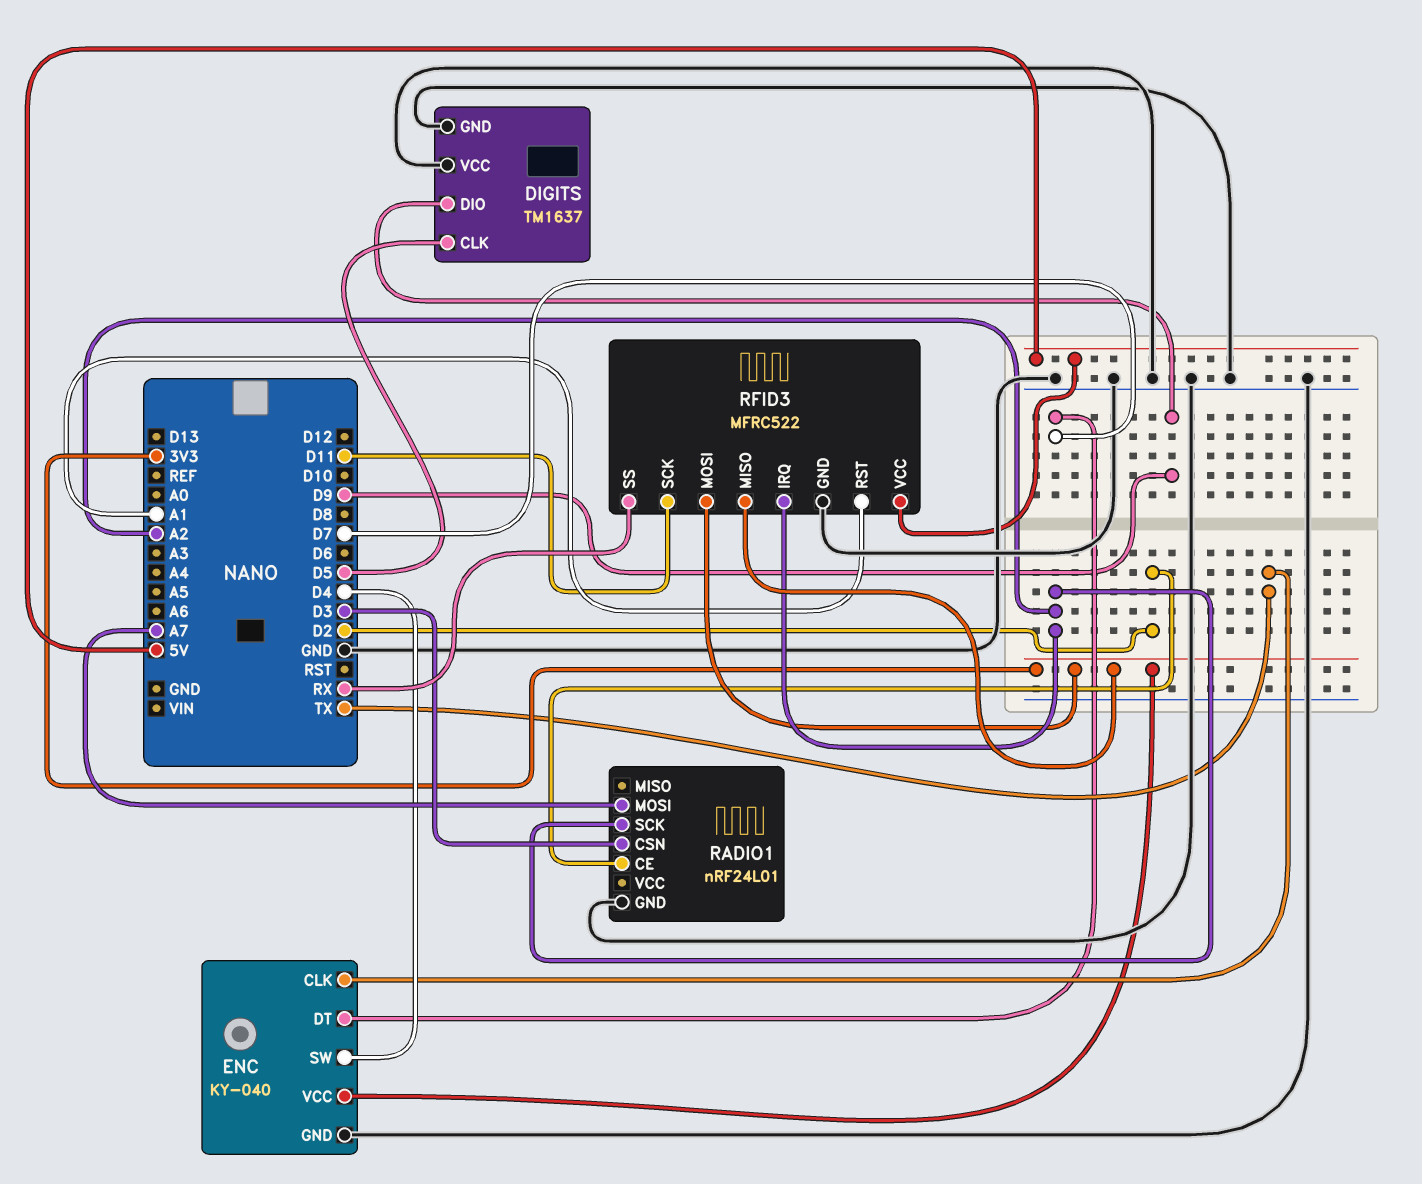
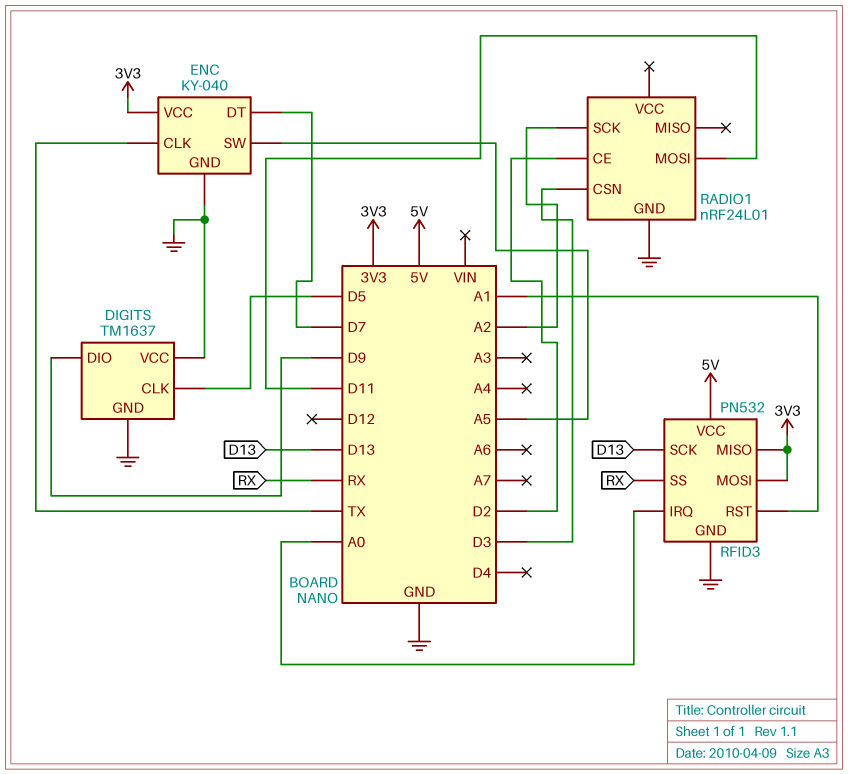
ENC pin SW: D4 -> A5
RADIO1 pin MOSI: A7 -> D11
RFID3: MFRC522 -> PN532
RFID3 pin IRQ: A2 -> A0
RFID3 pin SCK: D11 -> D13

